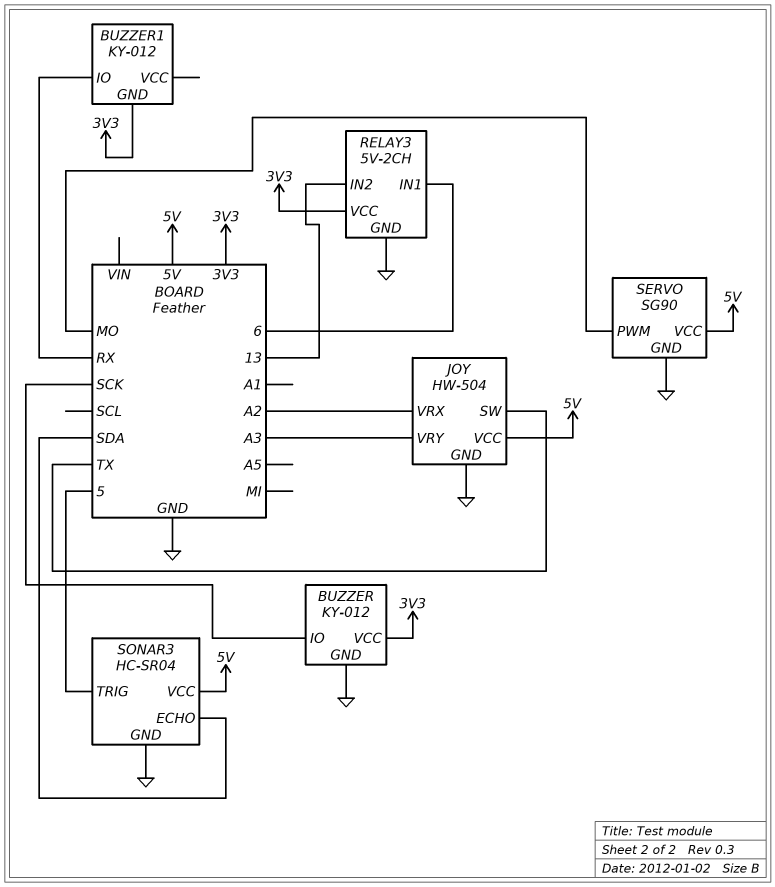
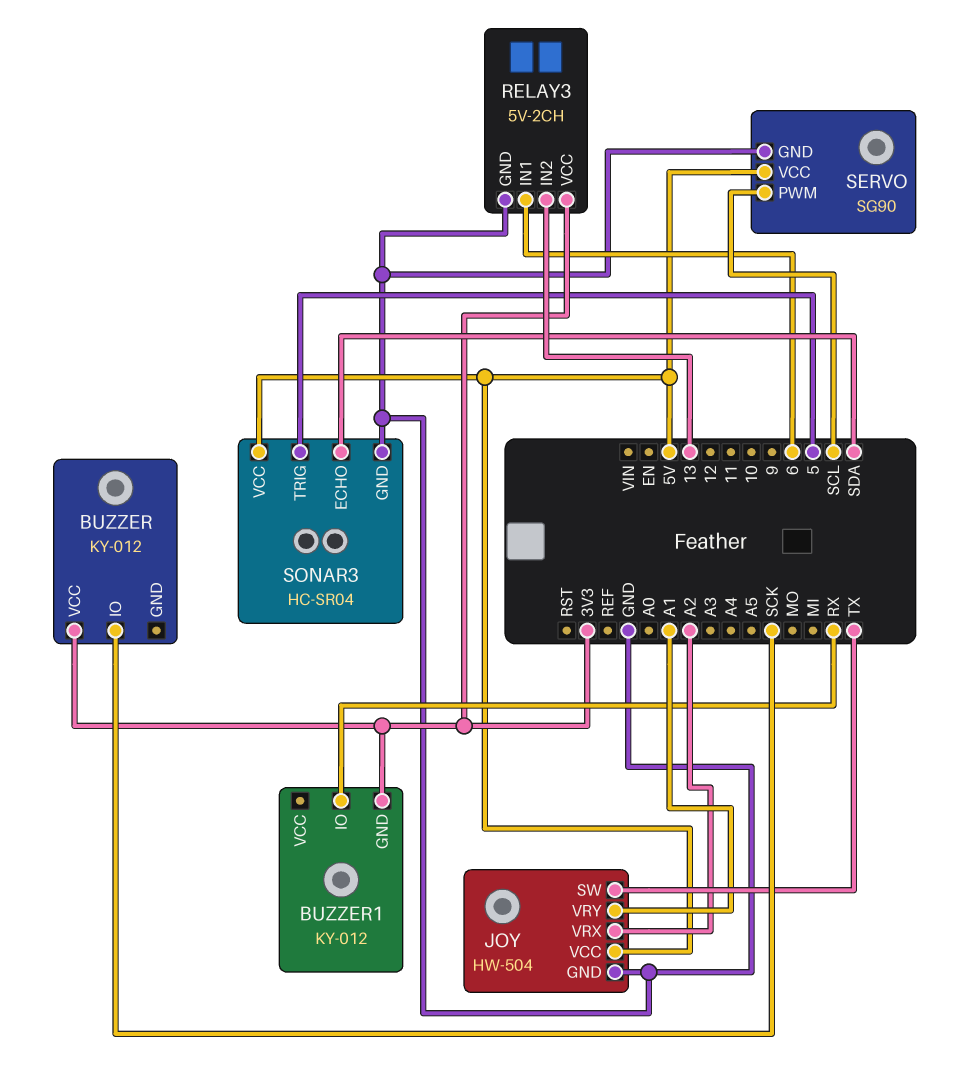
BUZZER pin GND: GND -> none
JOY pin VRY: A3 -> A1
SERVO pin PWM: MO -> SCL

